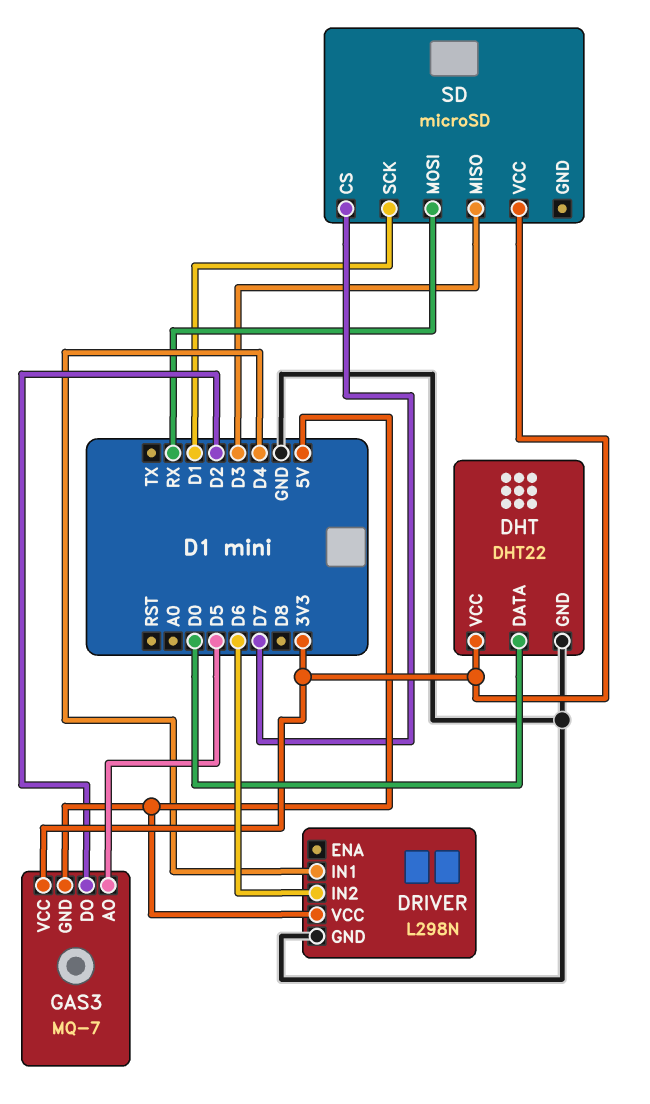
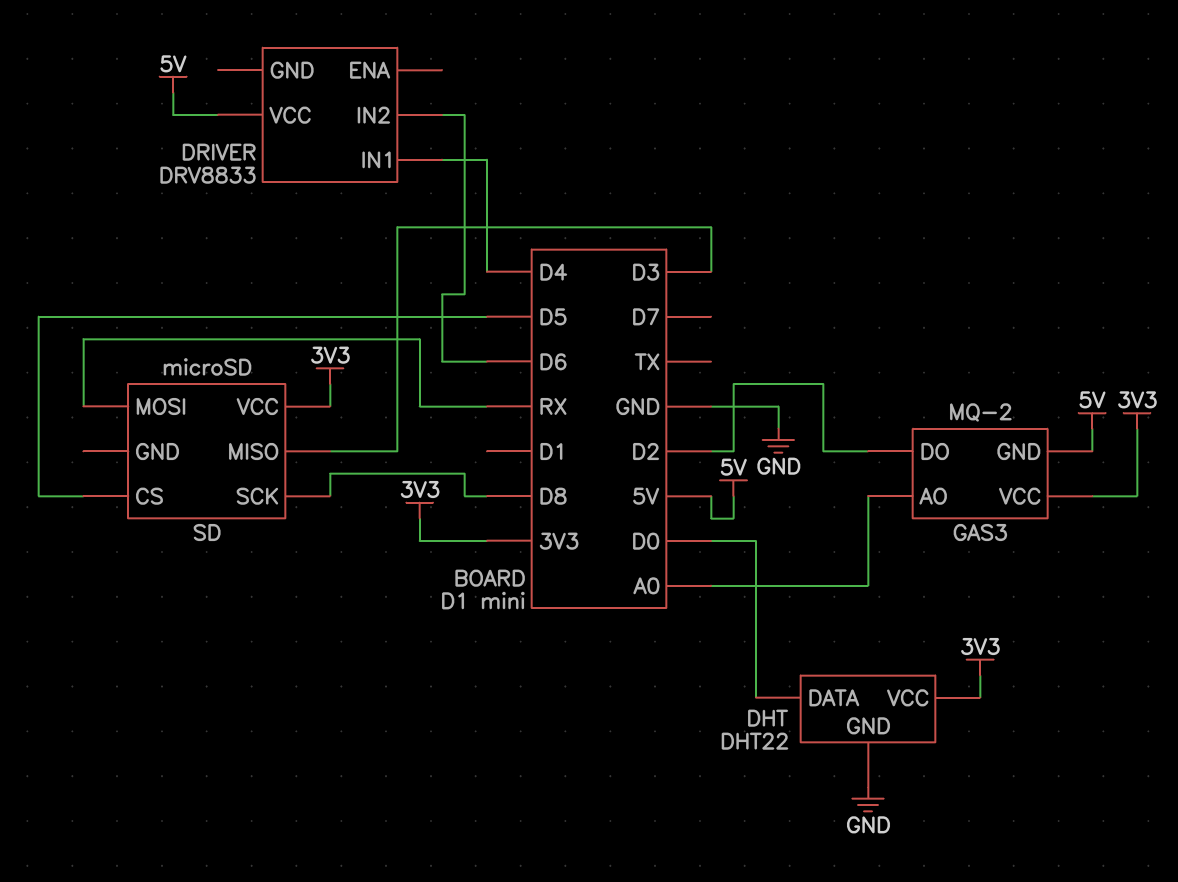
DRIVER: L298N -> DRV8833
DRIVER pin GND: GND -> none
GAS3: MQ-7 -> MQ-2
GAS3 pin AO: D5 -> A0
SD pin CS: D7 -> D5
SD pin SCK: D1 -> D8

